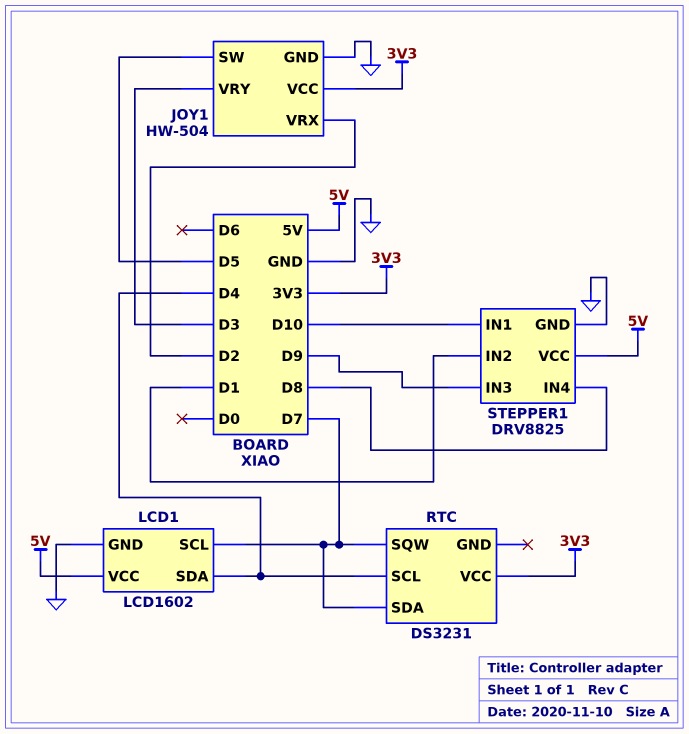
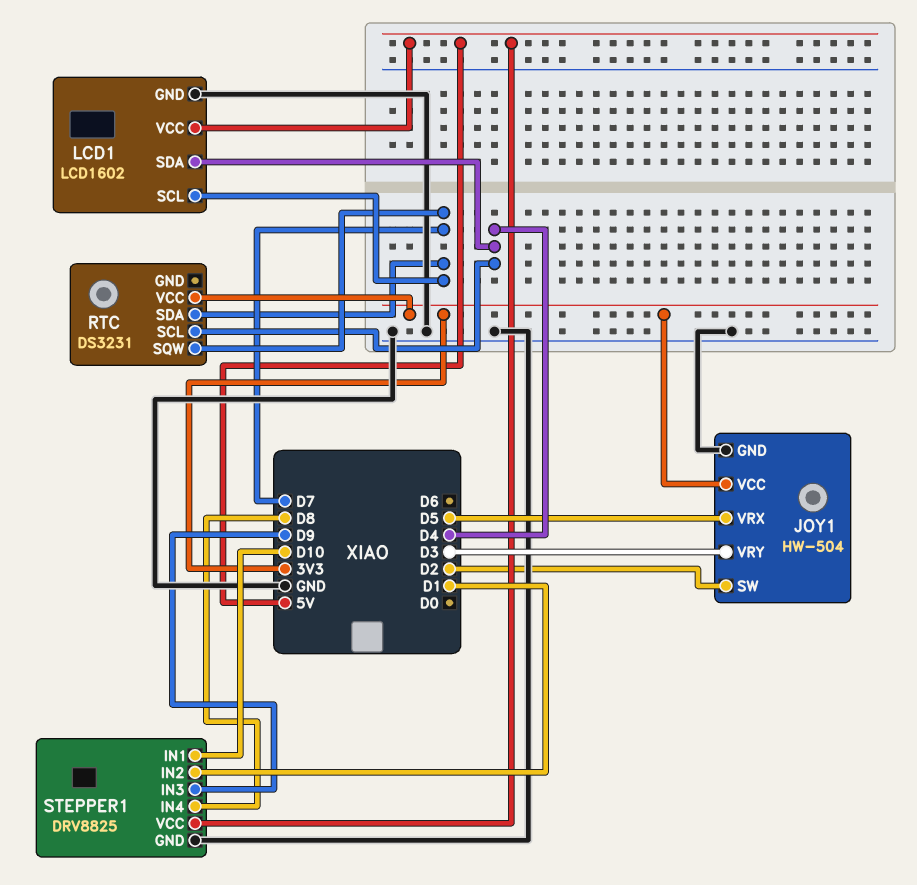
JOY1 pin SW: D5 -> D2
JOY1 pin VRX: D2 -> D5

